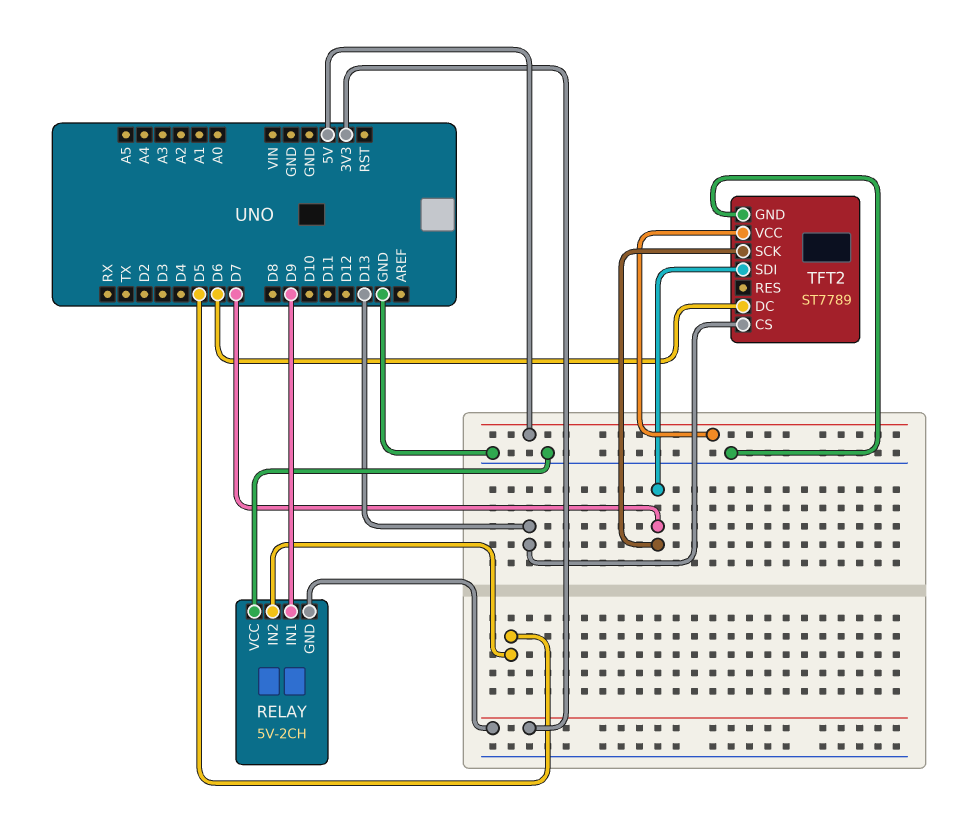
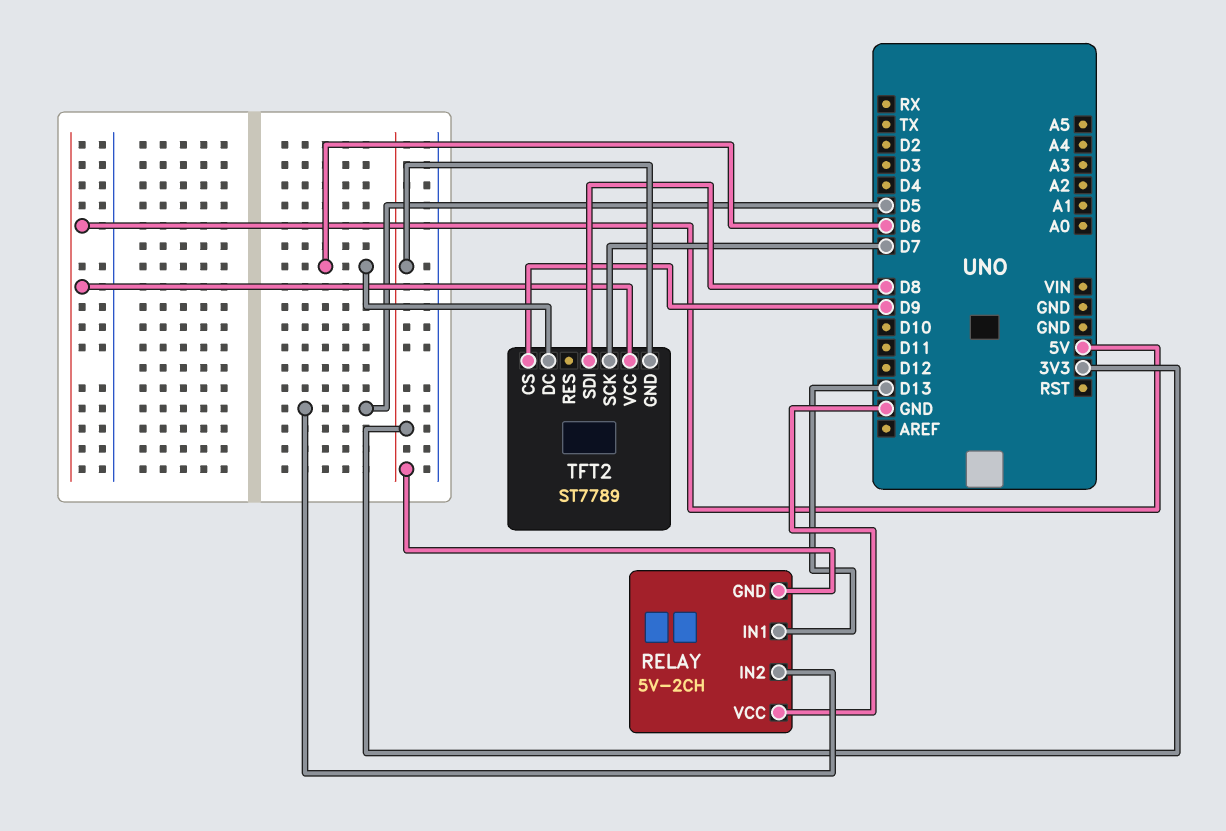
RELAY pin IN1: D9 -> D13
TFT2 pin CS: D13 -> D9
TFT2 pin GND: GND -> 3V3
TFT2 pin SDI: D7 -> D8

